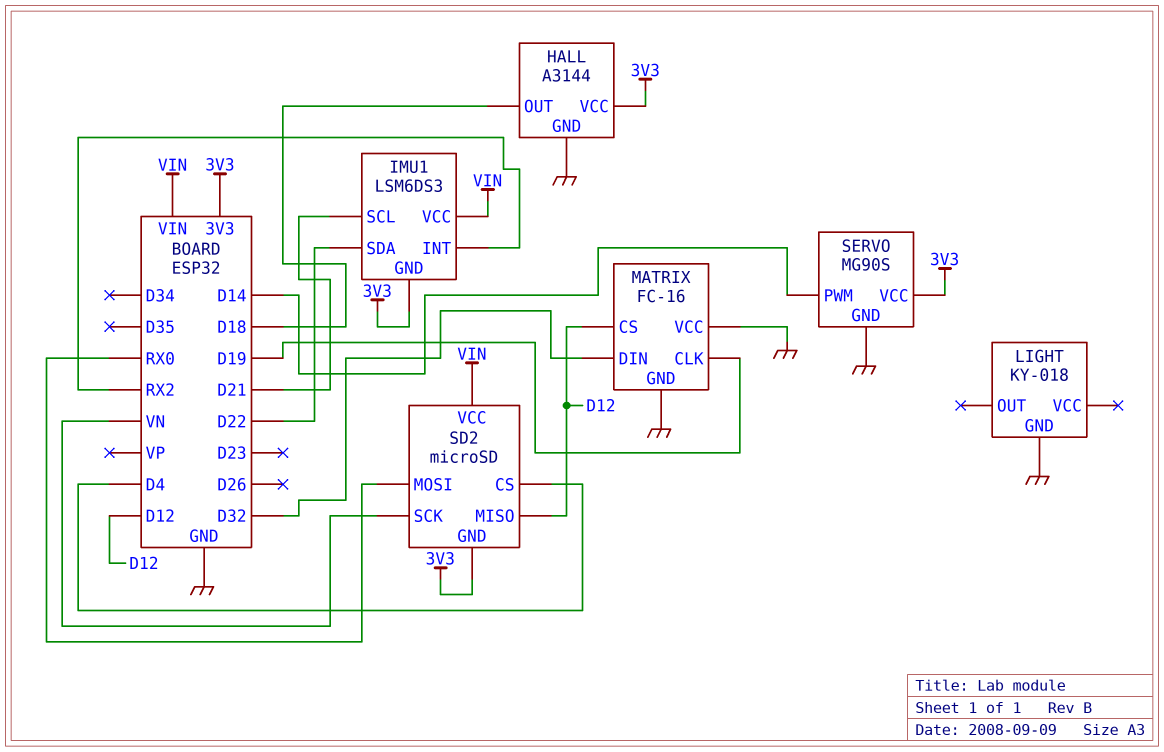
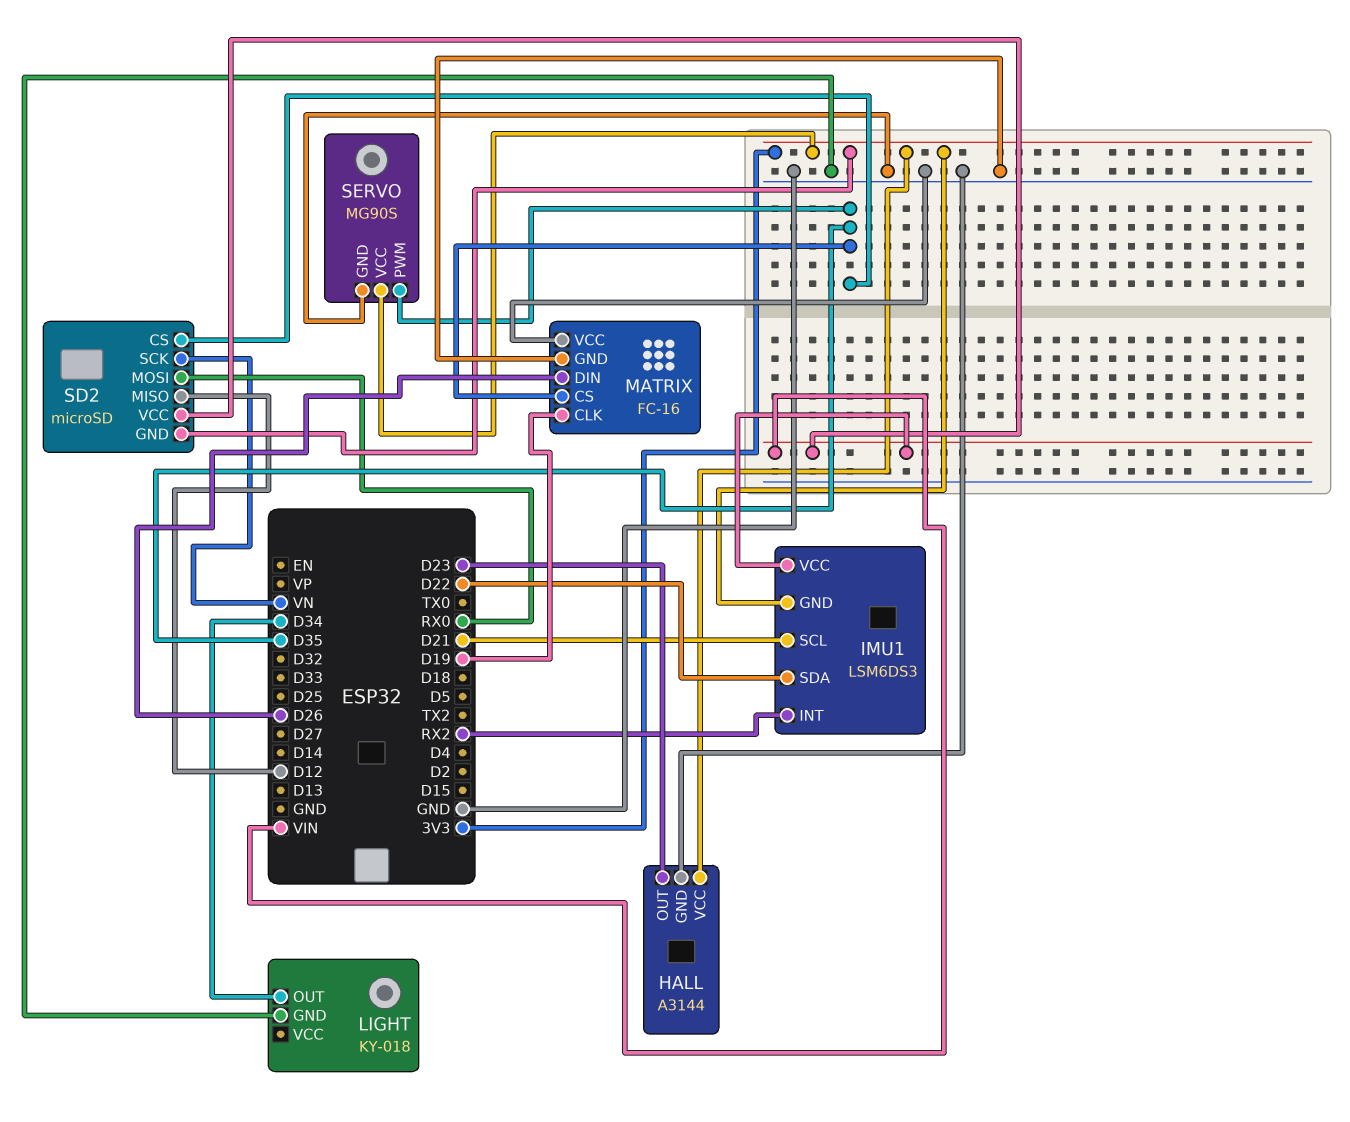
HALL pin OUT: D18 -> D23
LIGHT pin OUT: none -> D34
MATRIX pin CS: D12 -> D35
MATRIX pin DIN: D32 -> D26
SD2 pin CS: D4 -> D35
SERVO pin PWM: D14 -> D35

